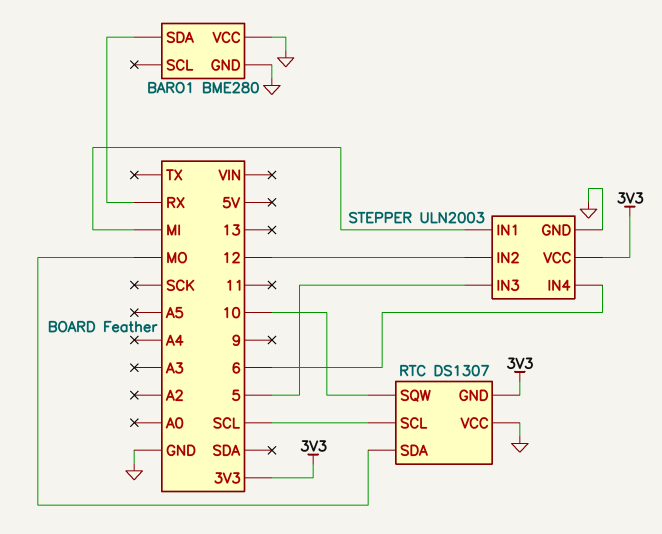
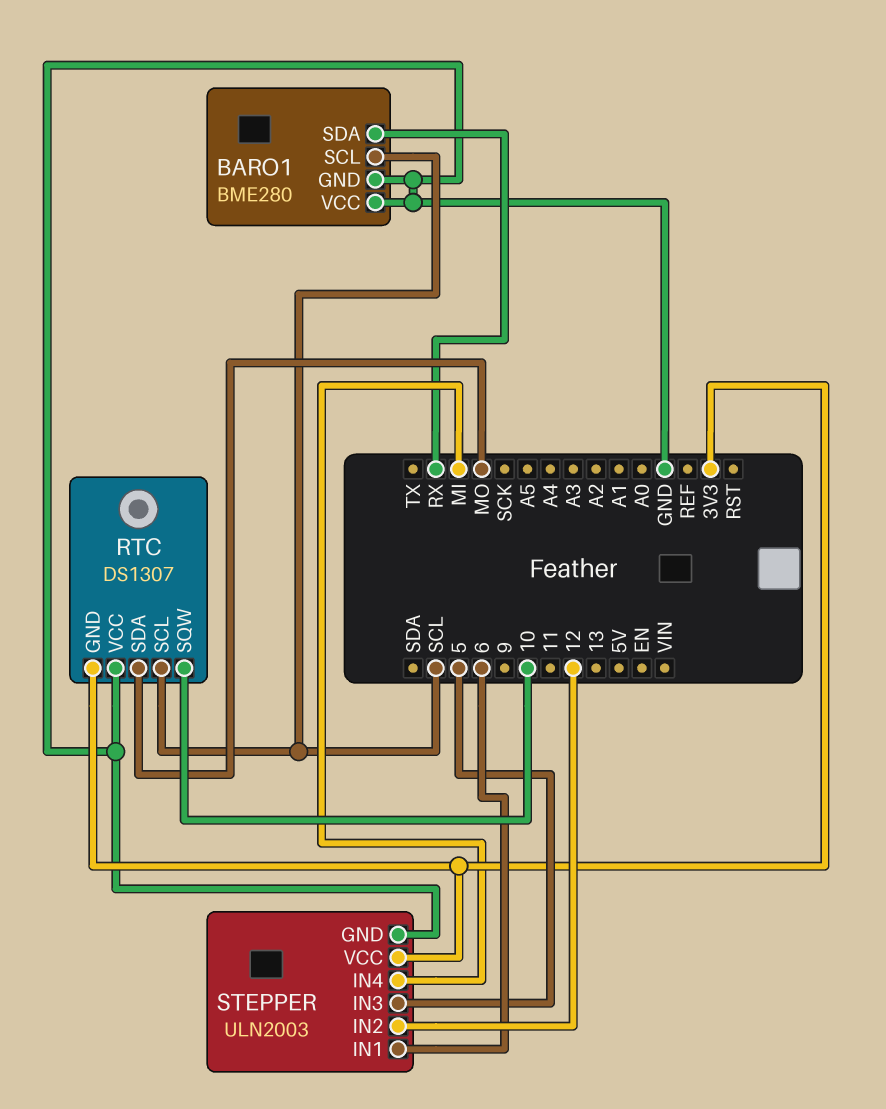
BARO1 pin SCL: none -> SCL
STEPPER pin IN1: MI -> 6
STEPPER pin IN4: 6 -> MI

